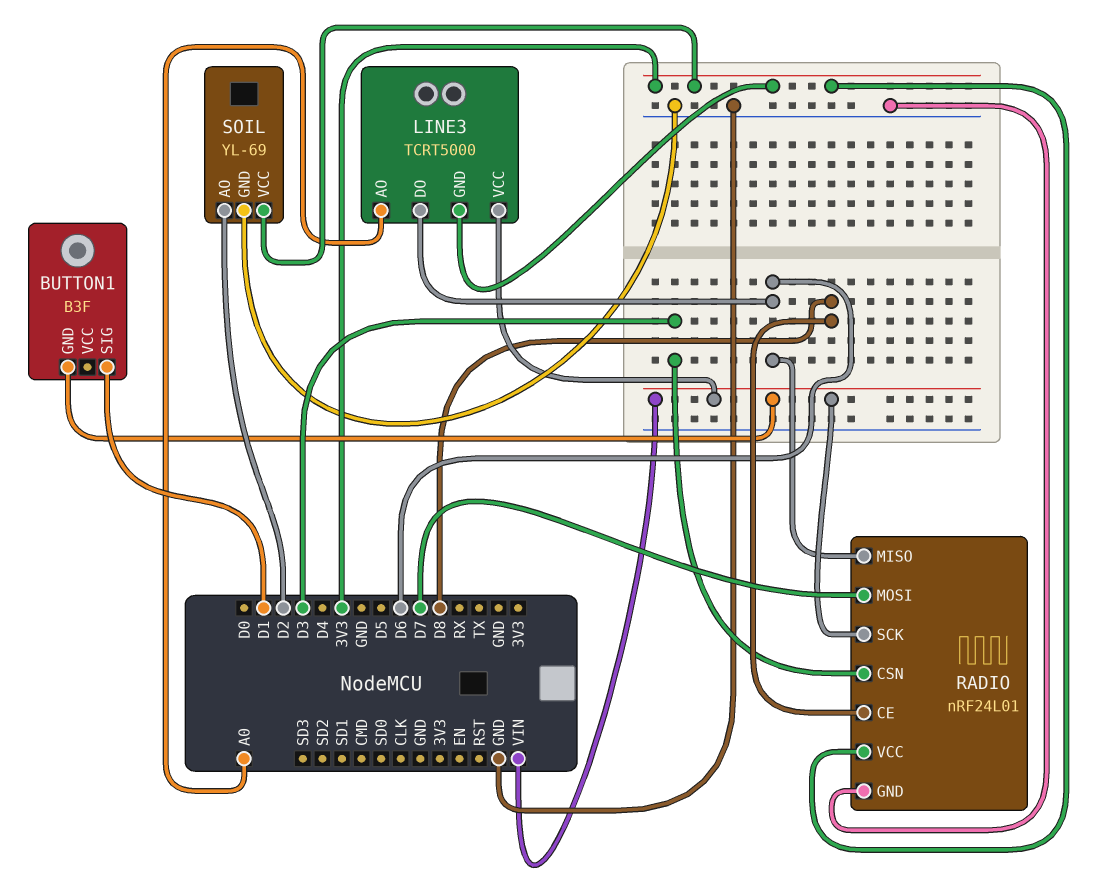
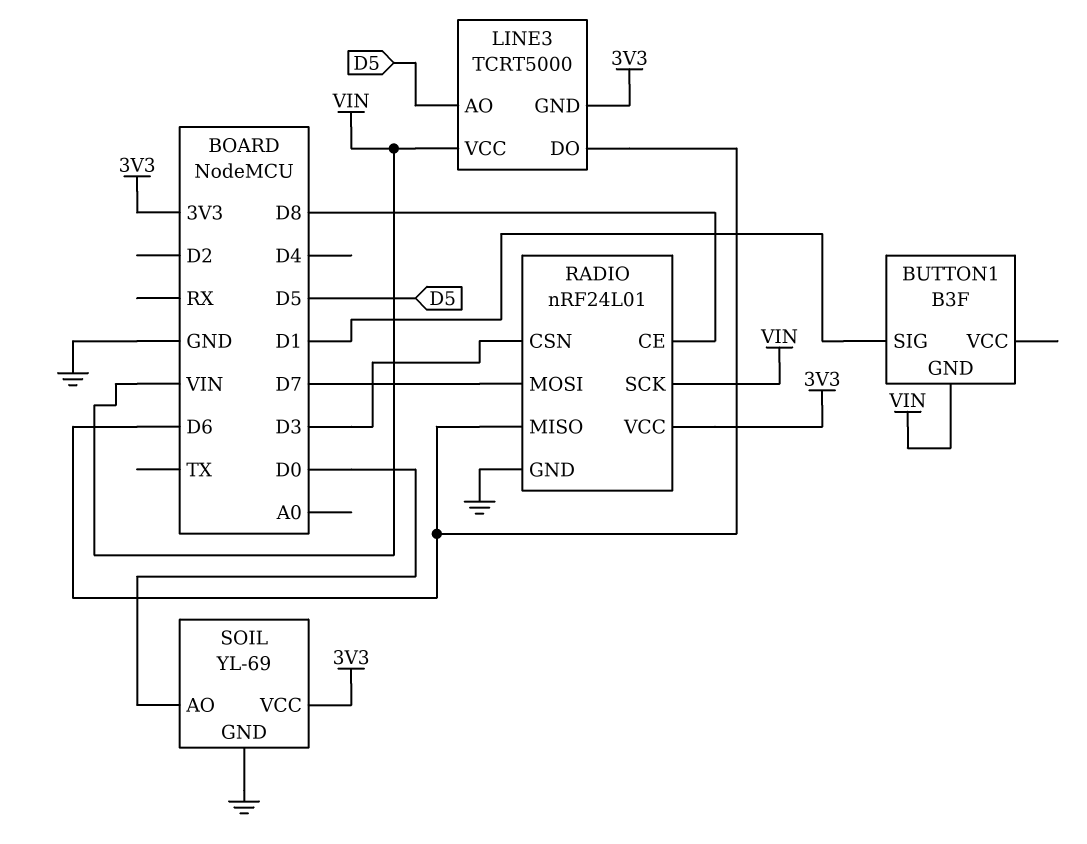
LINE3 pin AO: A0 -> D5
SOIL pin AO: D2 -> D0

